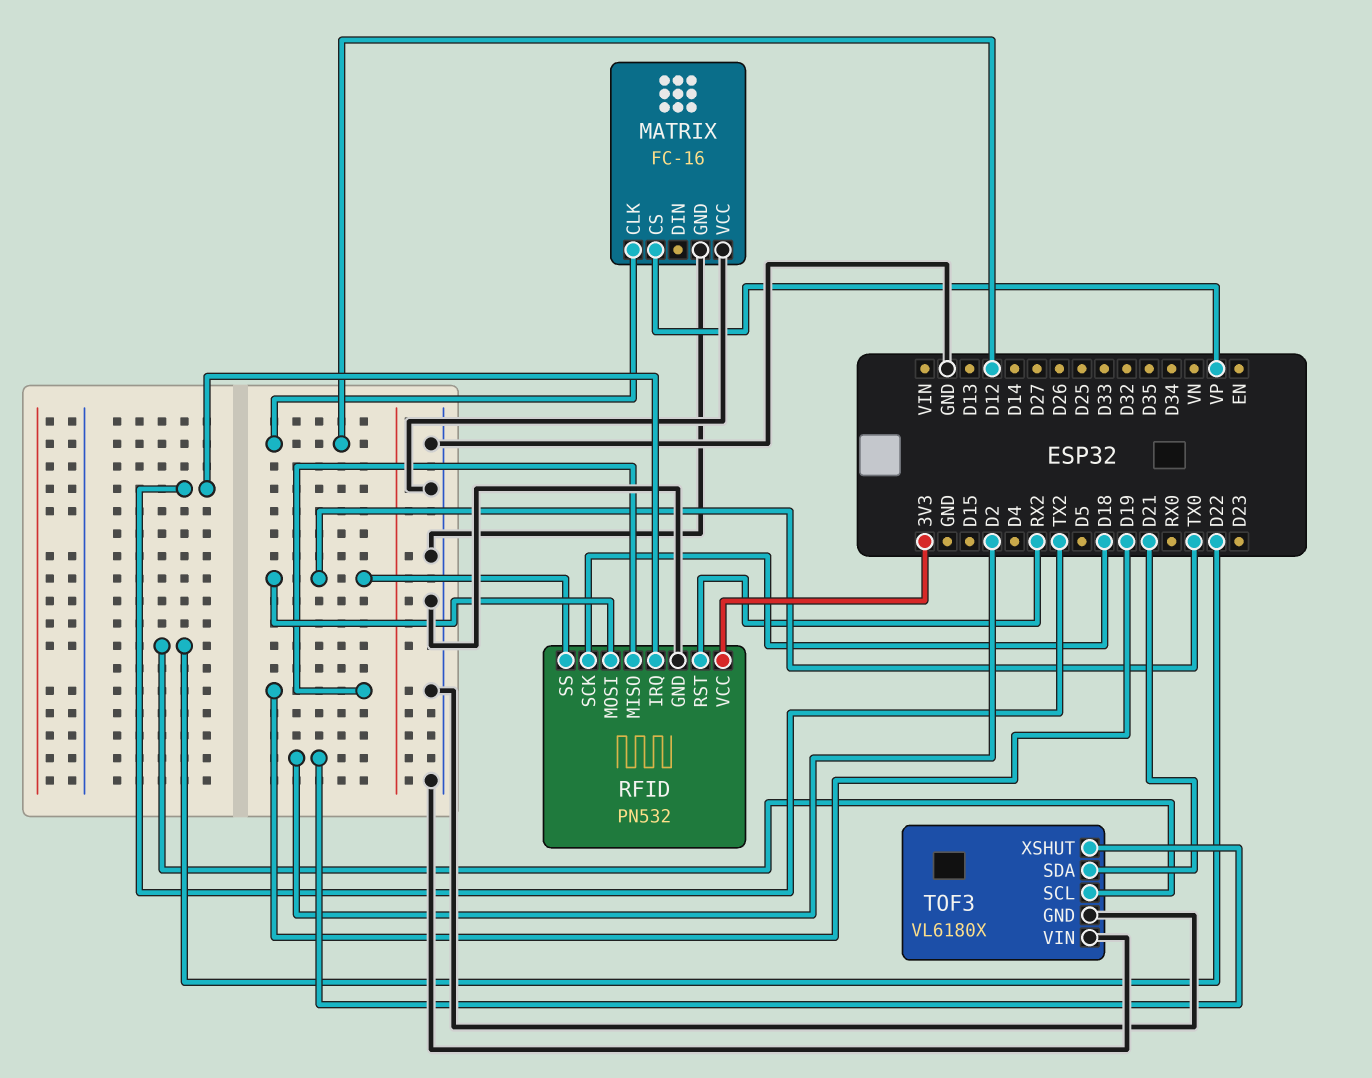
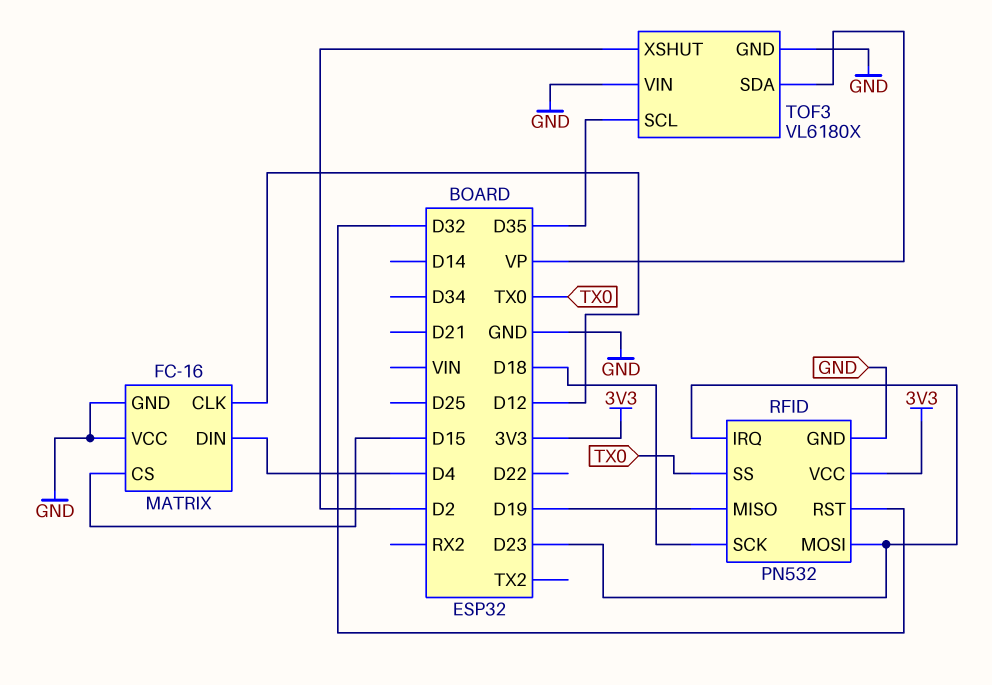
MATRIX pin CS: VP -> D15
MATRIX pin DIN: none -> D4
RFID pin IRQ: TX2 -> D23
RFID pin MOSI: TX0 -> D23
RFID pin RST: RX2 -> D32
TOF3 pin SCL: D22 -> D35
TOF3 pin SDA: D21 -> VP

